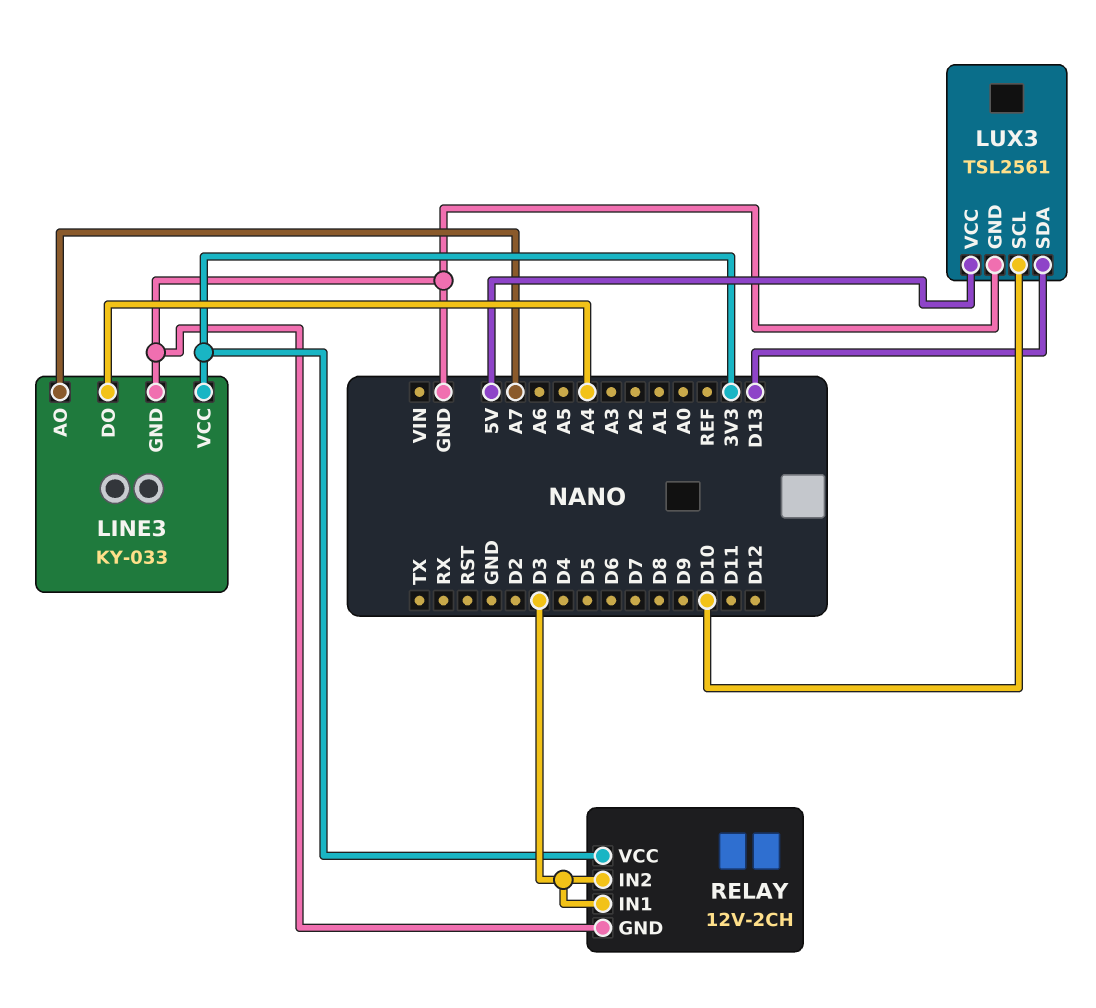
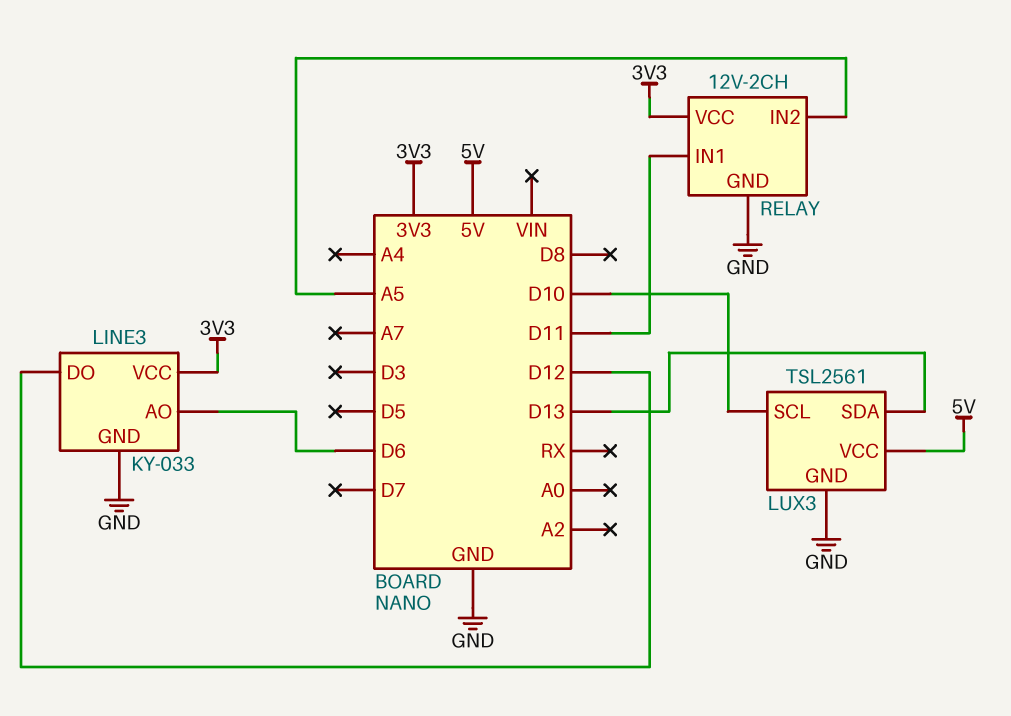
LINE3 pin AO: A7 -> D6
LINE3 pin DO: A4 -> D12
RELAY pin IN1: D3 -> D11
RELAY pin IN2: D3 -> A5

